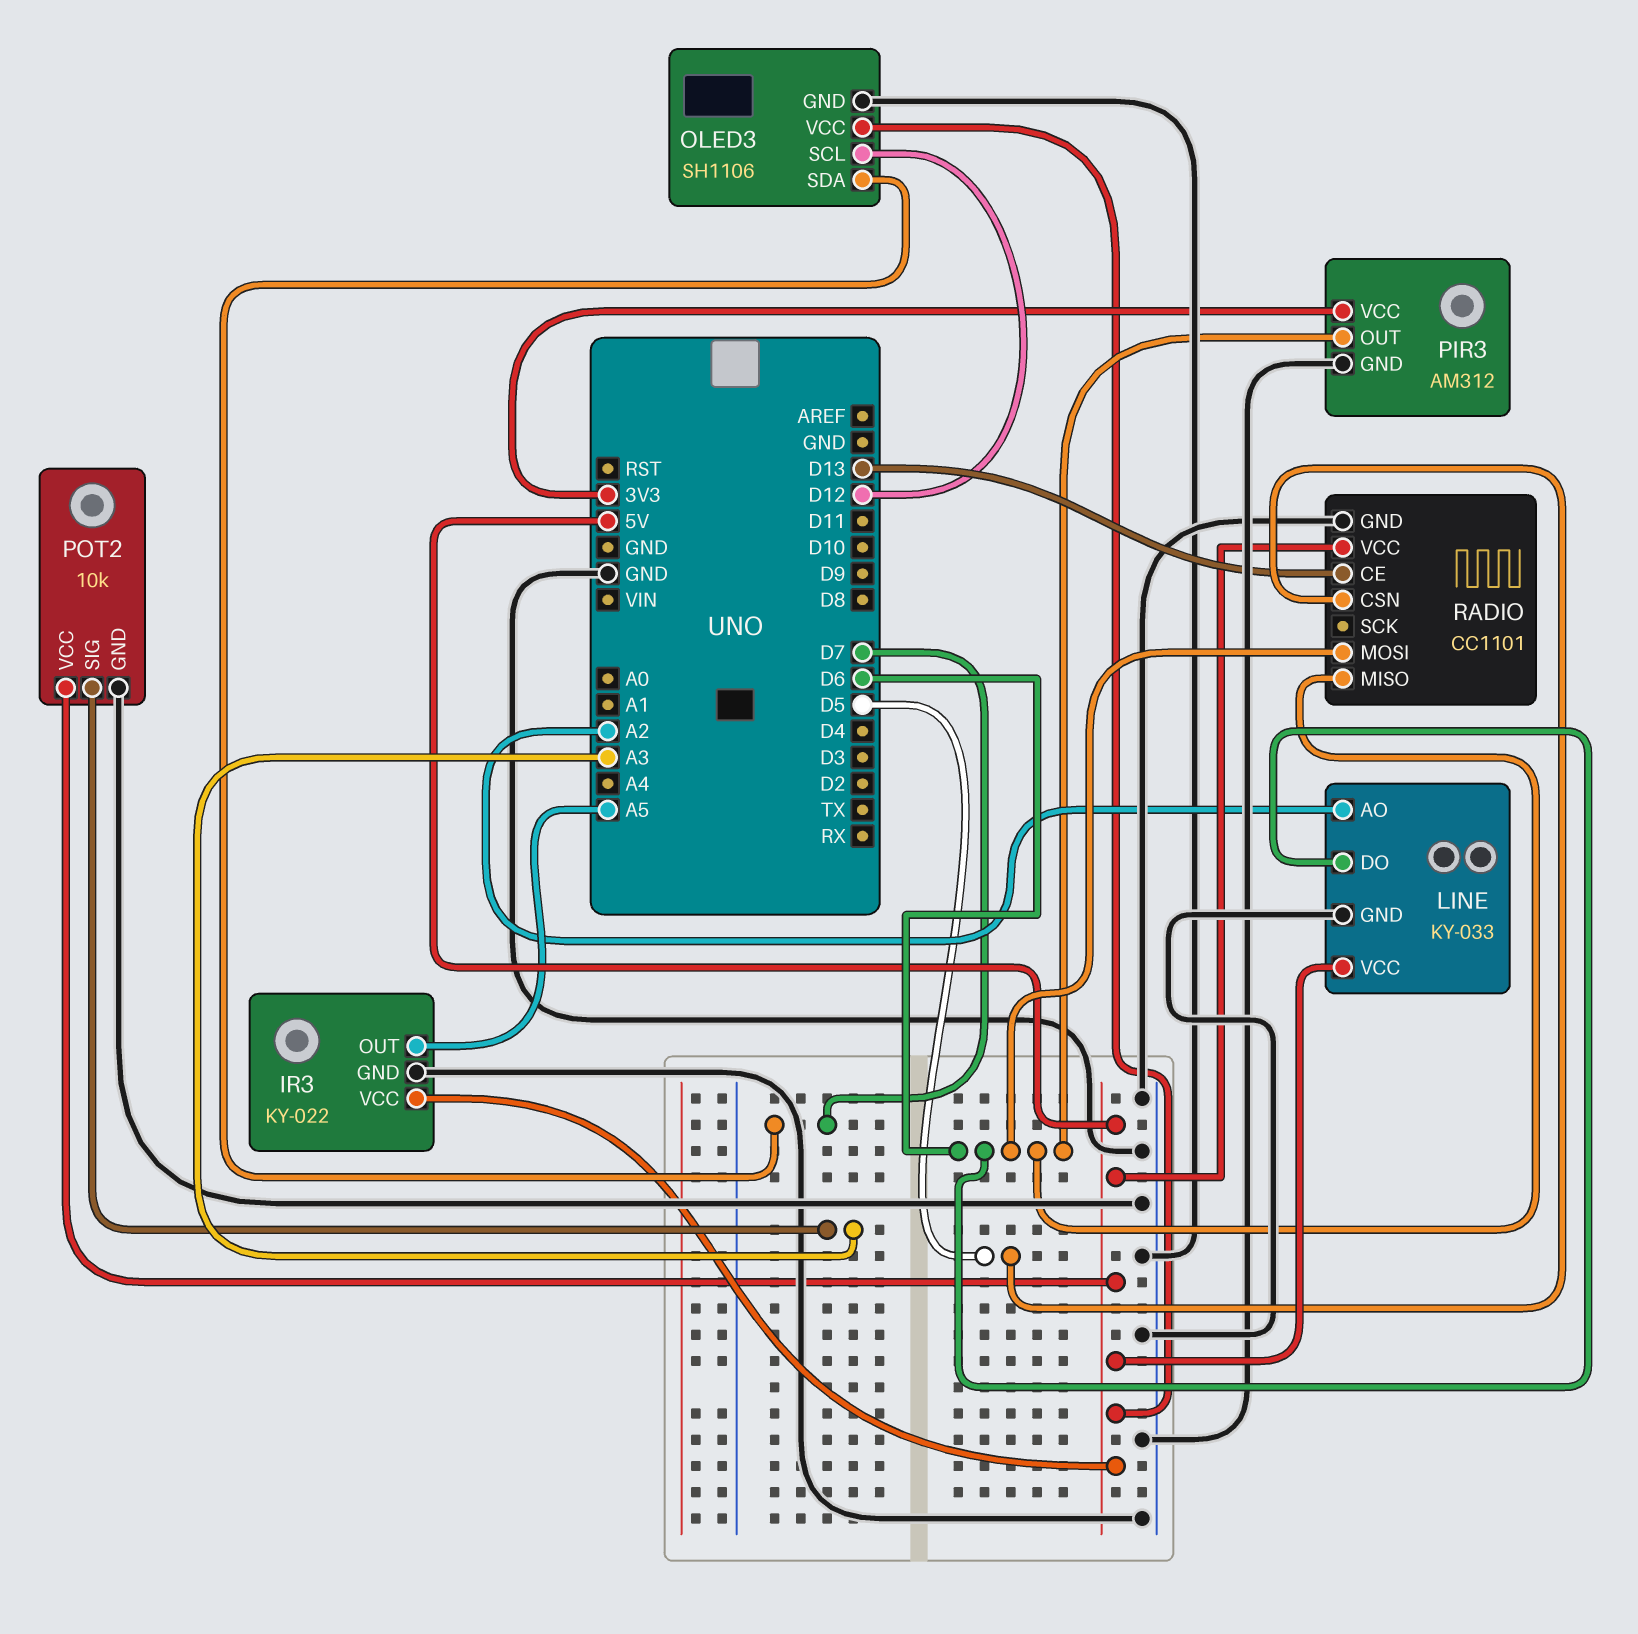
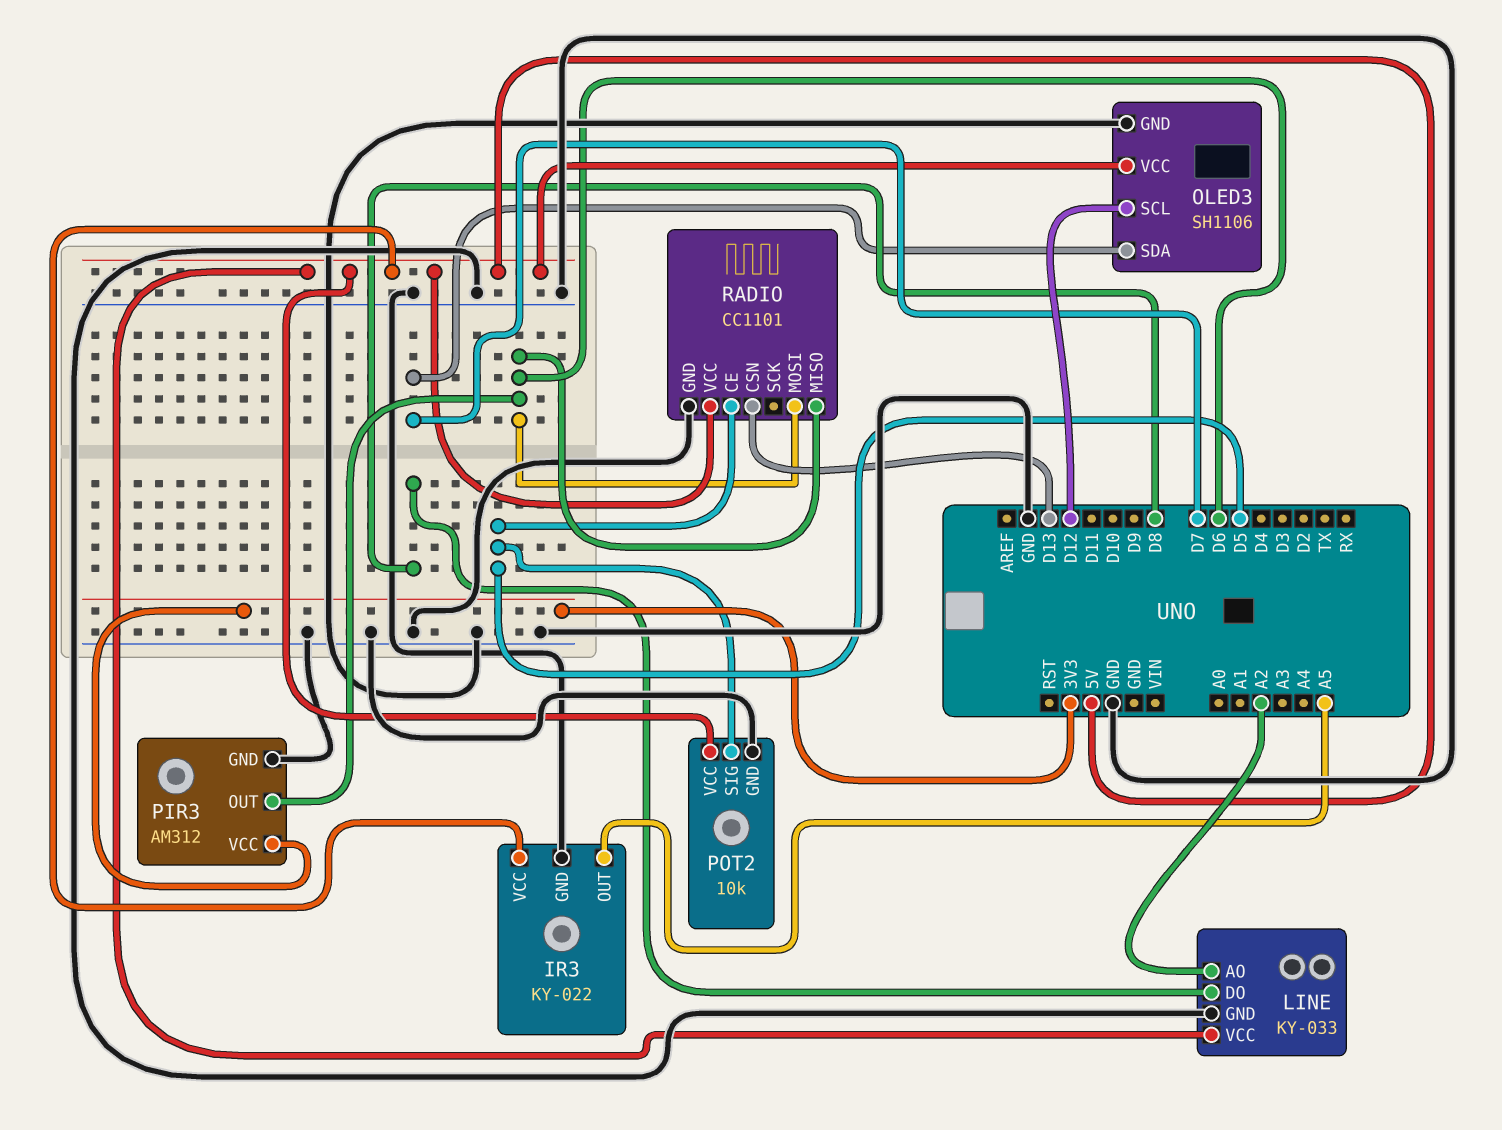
LINE pin DO: D6 -> D8
POT2 pin SIG: A3 -> D5
RADIO pin CE: D13 -> D5
RADIO pin CSN: D5 -> D13

